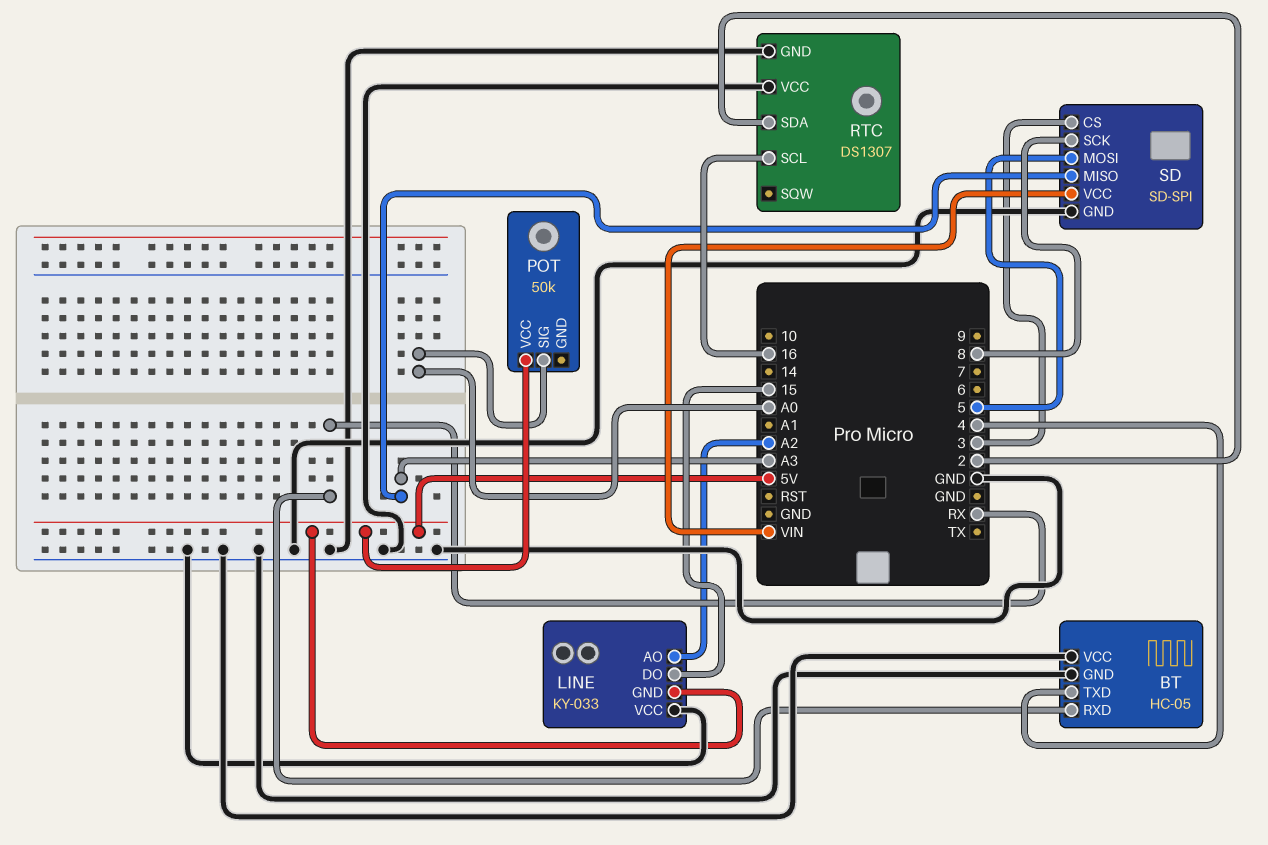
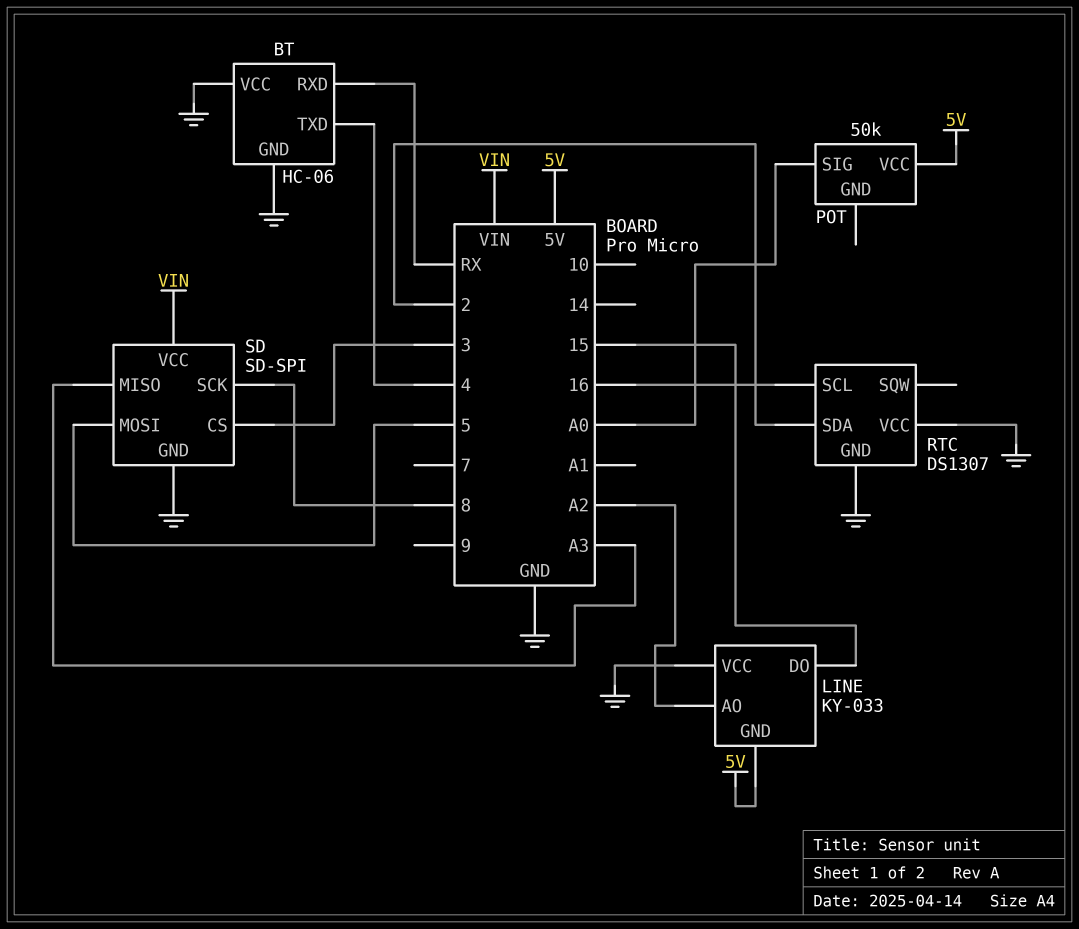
BT: HC-05 -> HC-06

